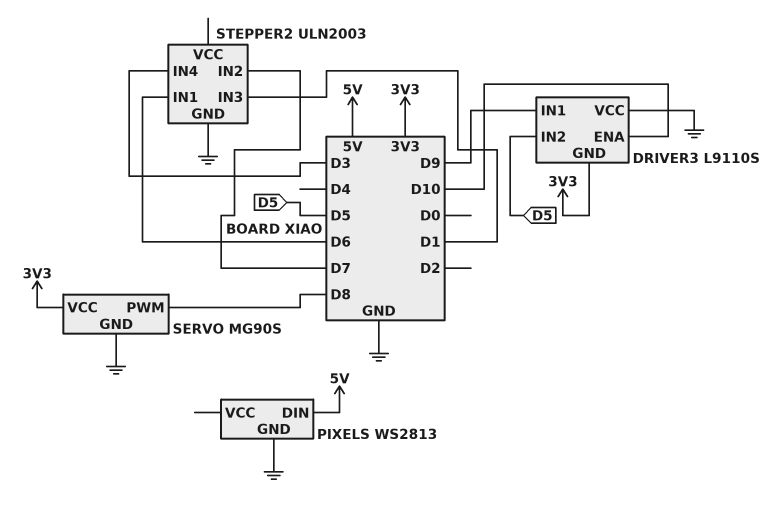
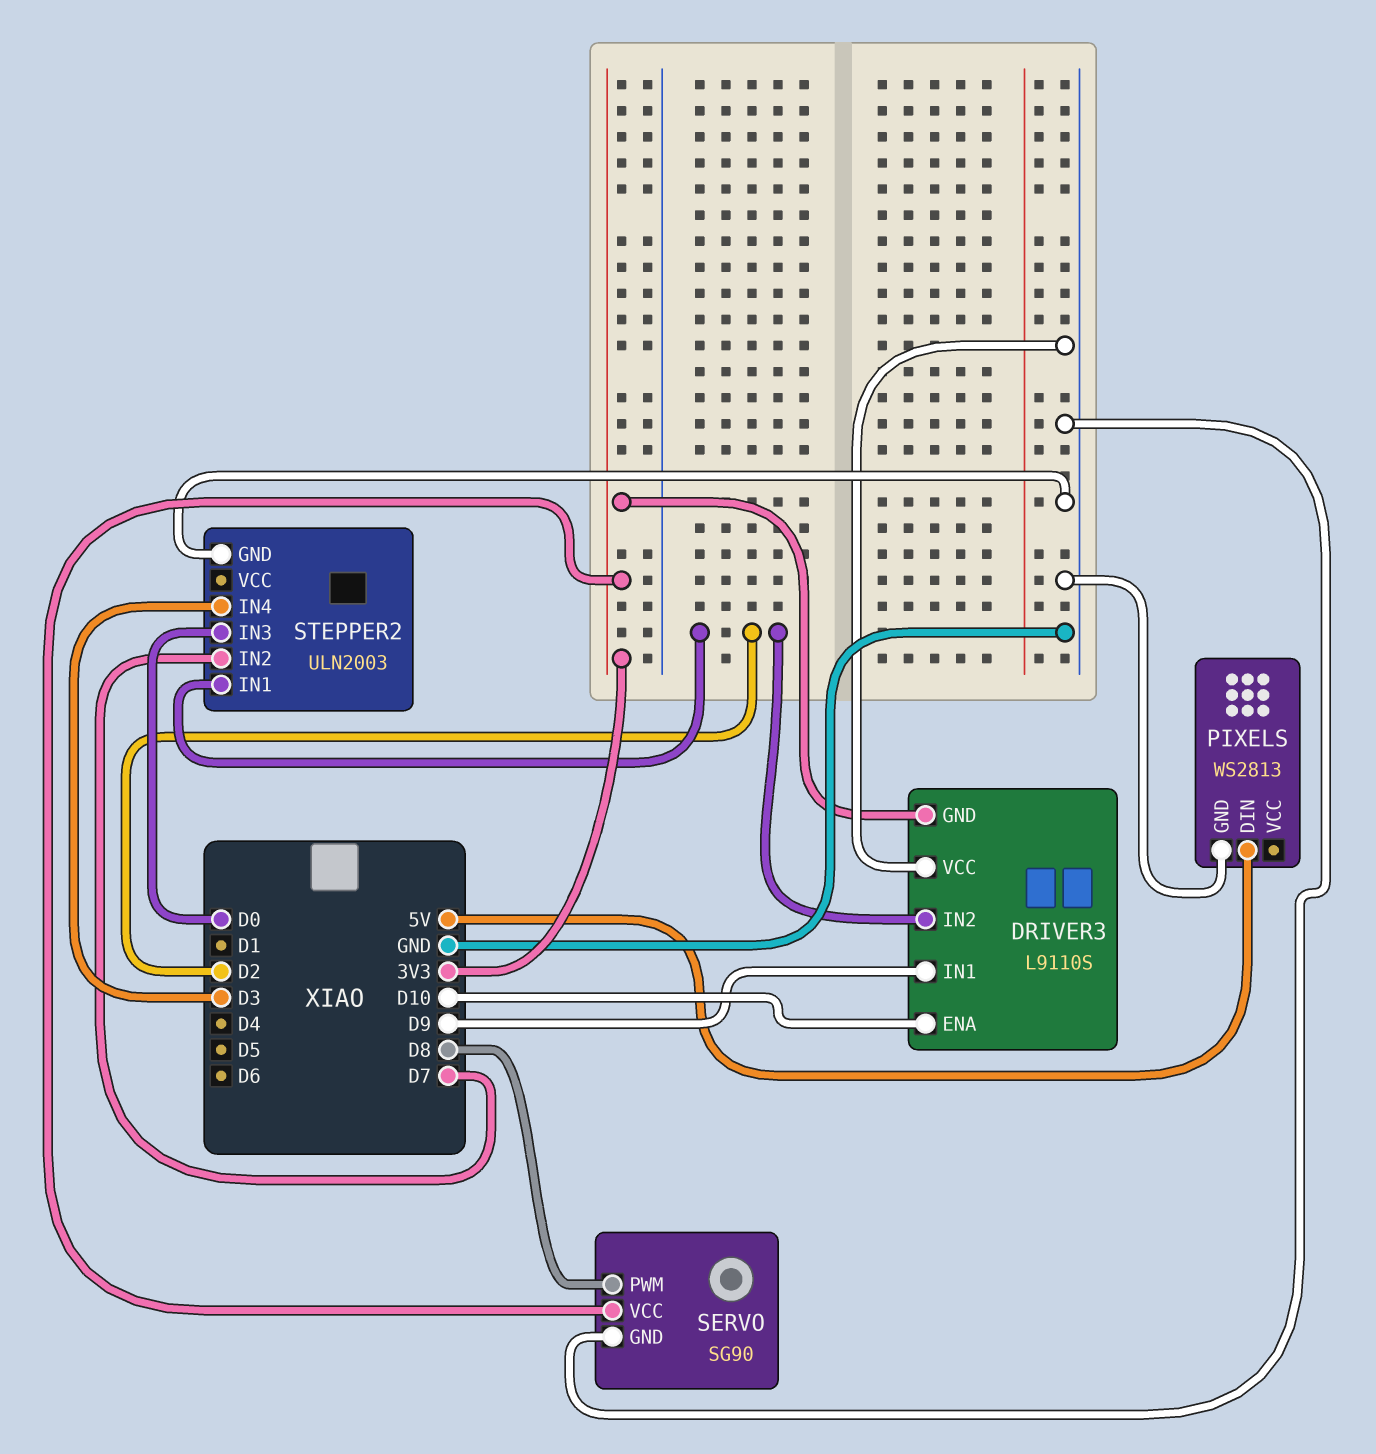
DRIVER3 pin IN2: D5 -> D2
SERVO: MG90S -> SG90
STEPPER2 pin IN1: D6 -> D2
STEPPER2 pin IN3: D1 -> D0

